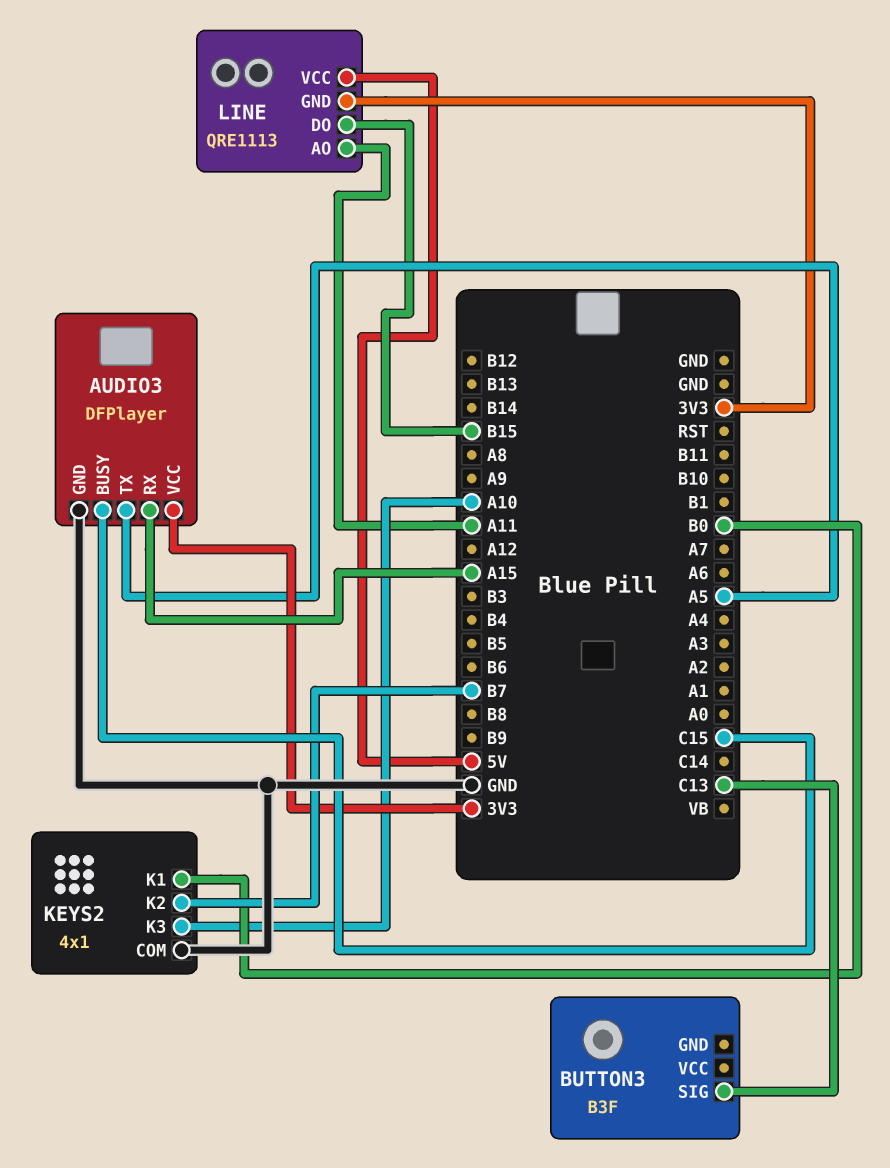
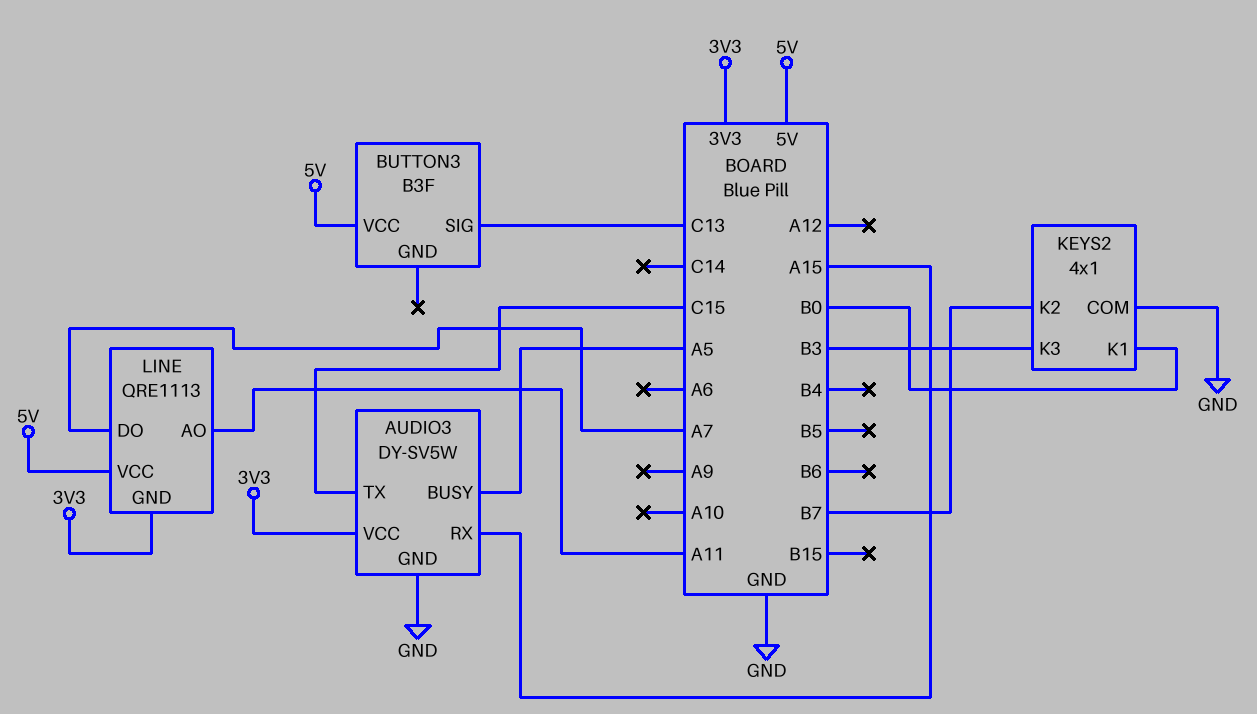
AUDIO3: DFPlayer -> DY-SV5W
AUDIO3 pin BUSY: C15 -> A5
AUDIO3 pin TX: A5 -> C15
BUTTON3 pin VCC: none -> 5V
KEYS2 pin K3: A10 -> B3
LINE pin DO: B15 -> A7

